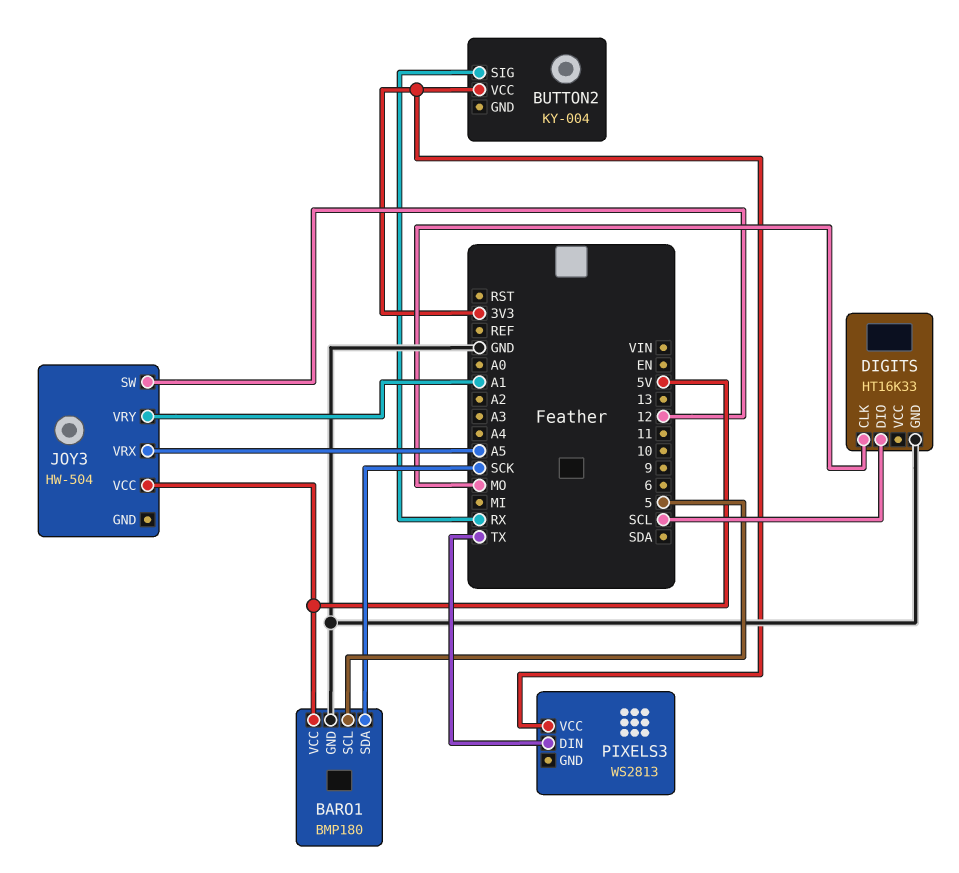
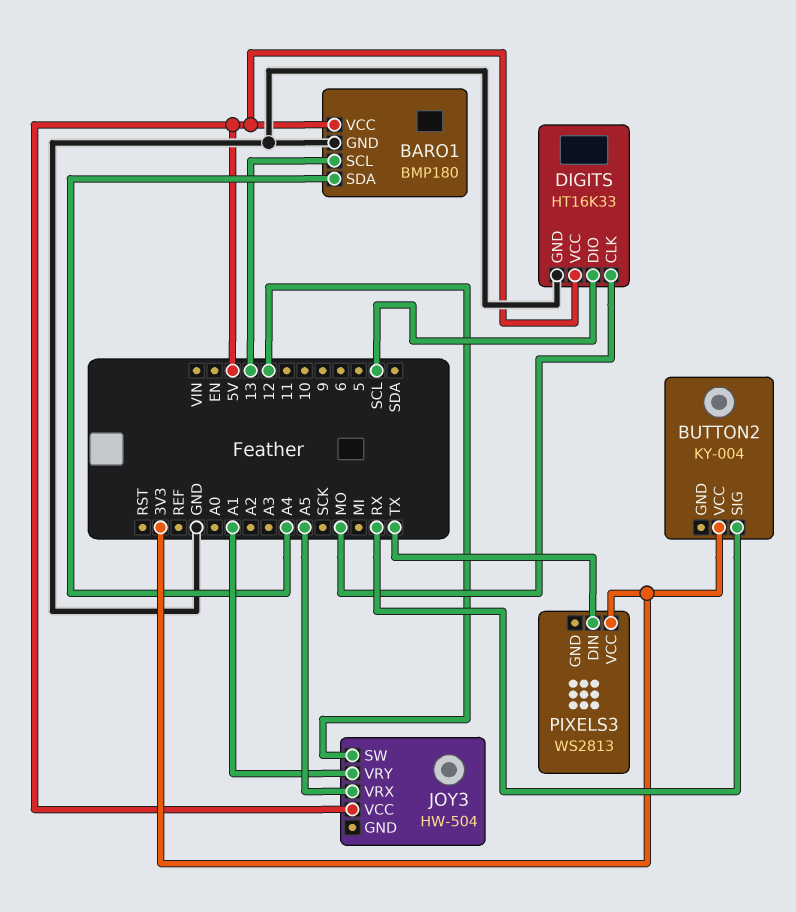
BARO1 pin SCL: 5 -> 13
BARO1 pin SDA: SCK -> A4
DIGITS pin VCC: none -> 5V

